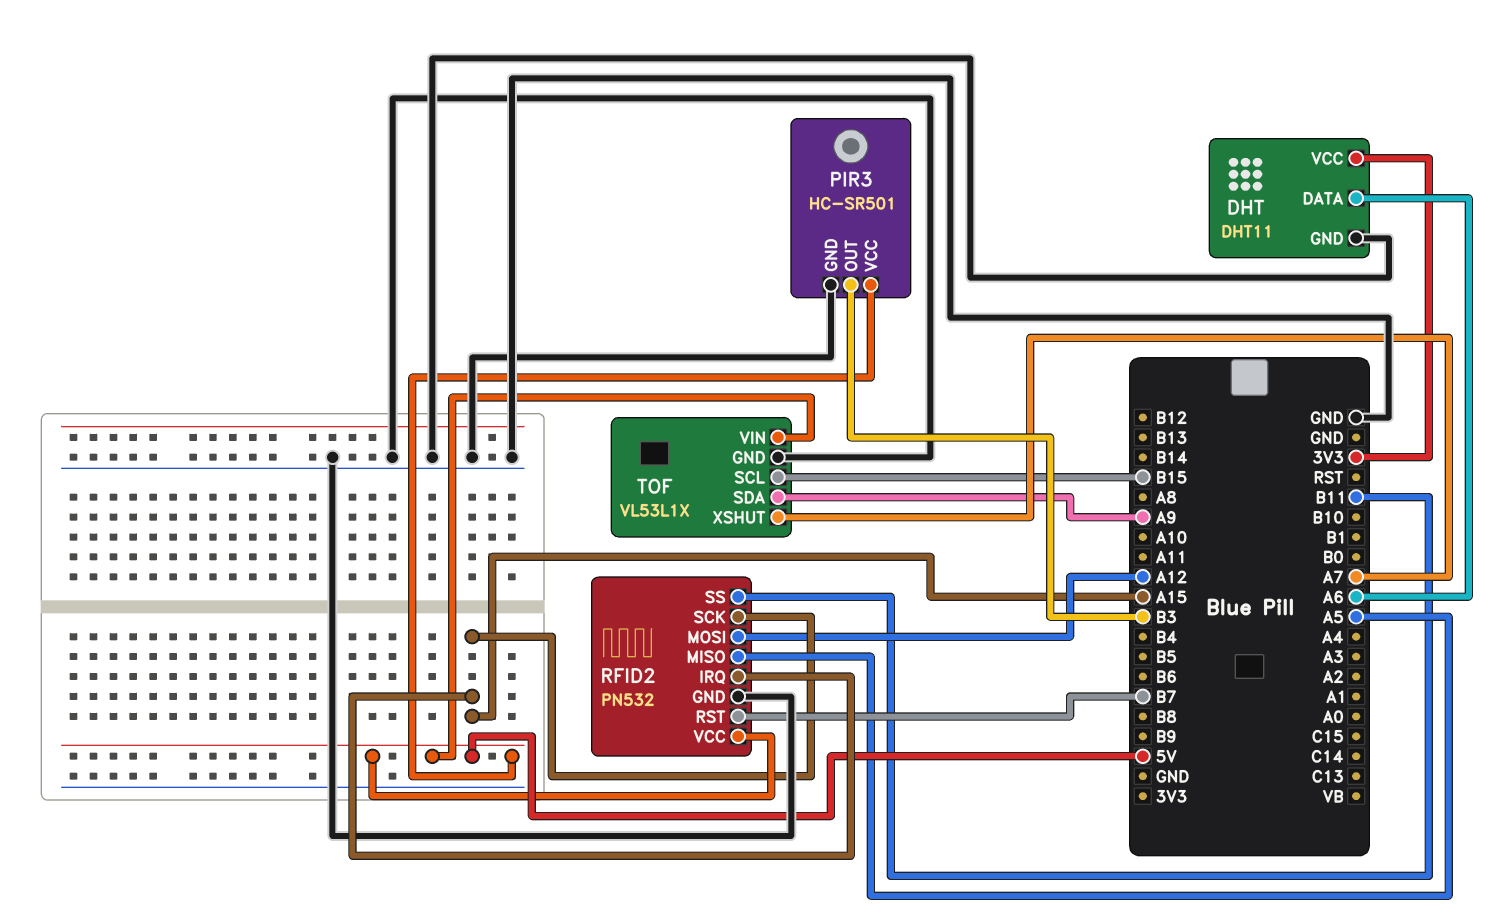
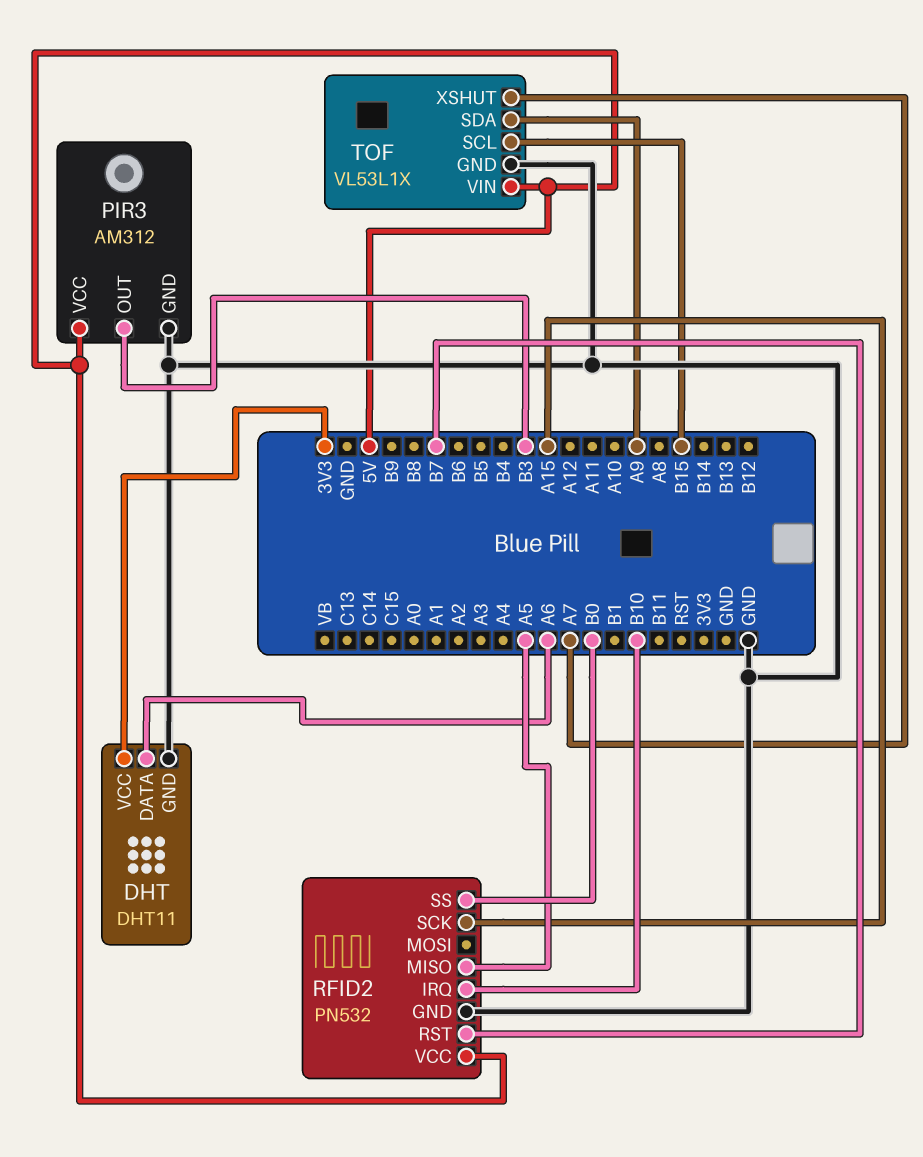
PIR3: HC-SR501 -> AM312
RFID2 pin IRQ: A15 -> B10
RFID2 pin MOSI: A12 -> none
RFID2 pin SS: B11 -> B0

